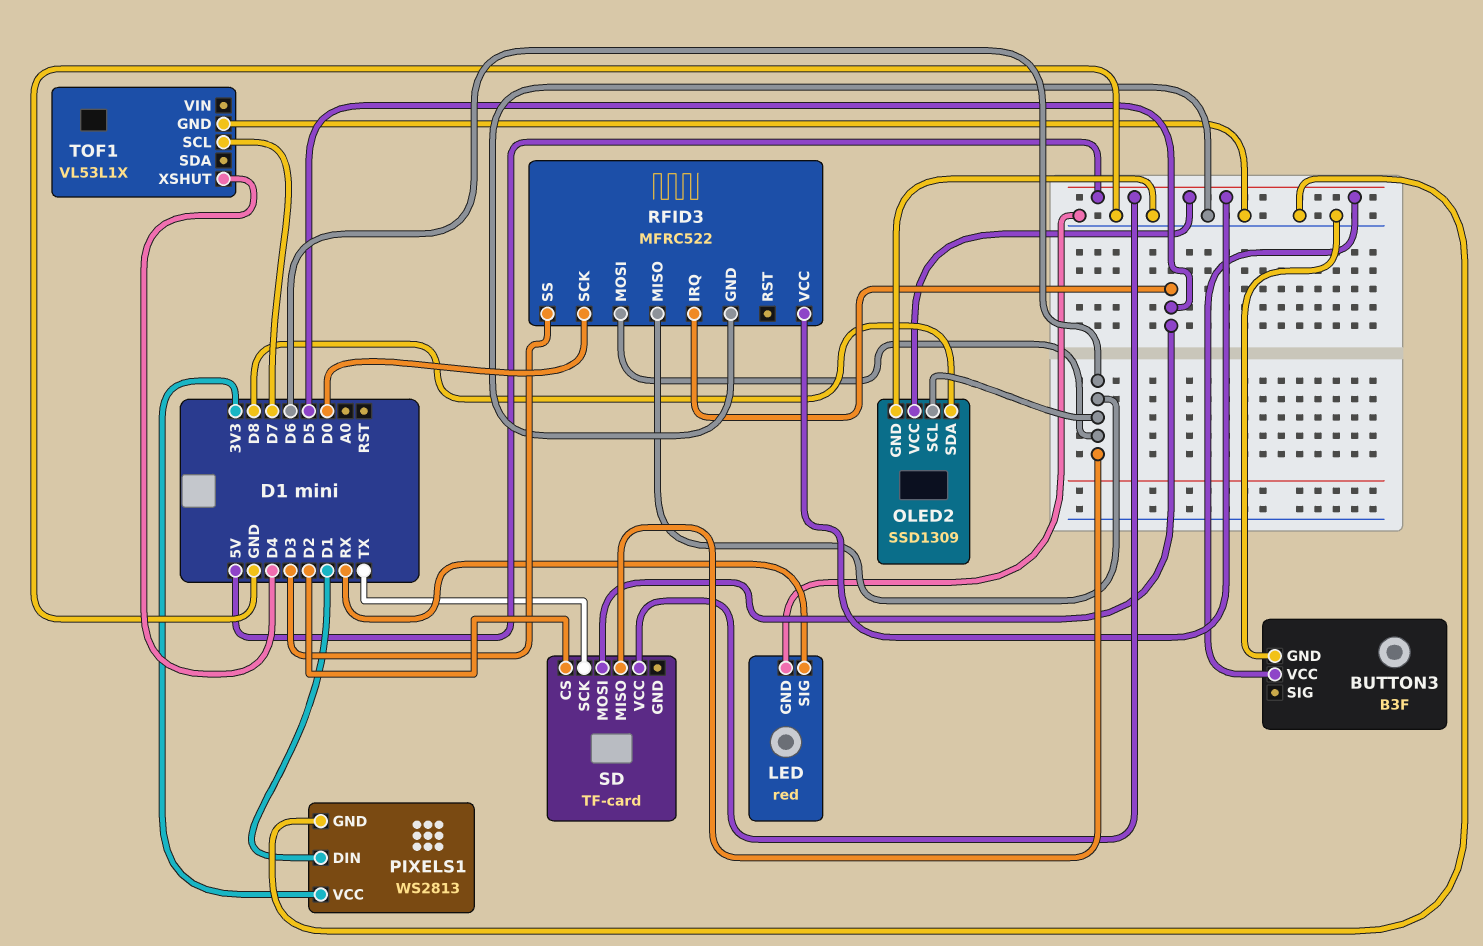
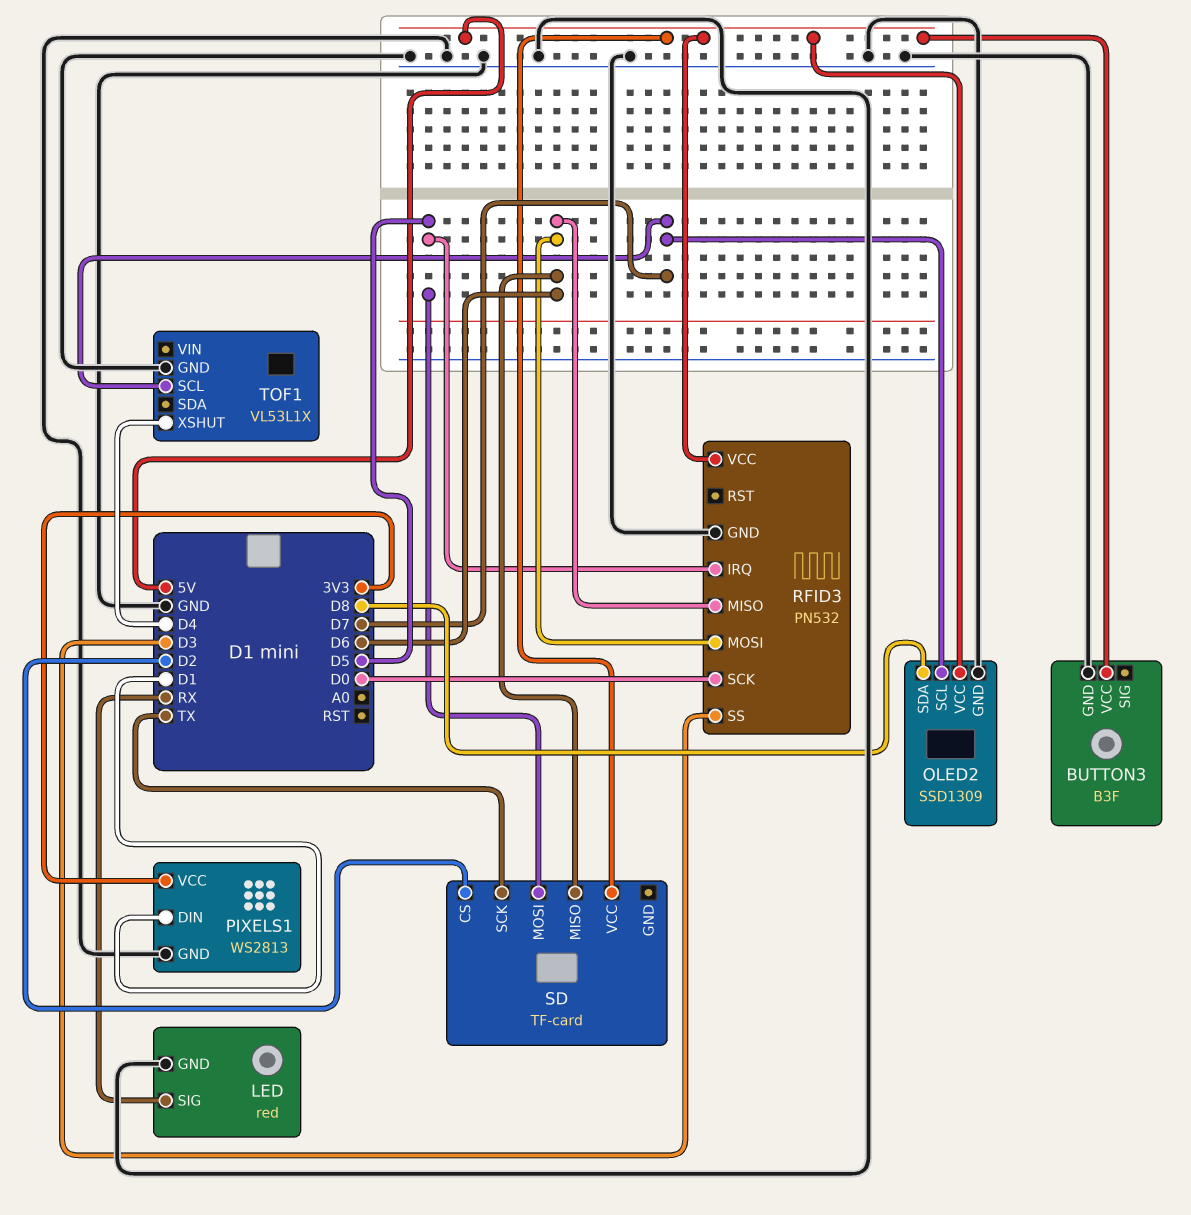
OLED2 pin SCL: D6 -> D7
RFID3: MFRC522 -> PN532

